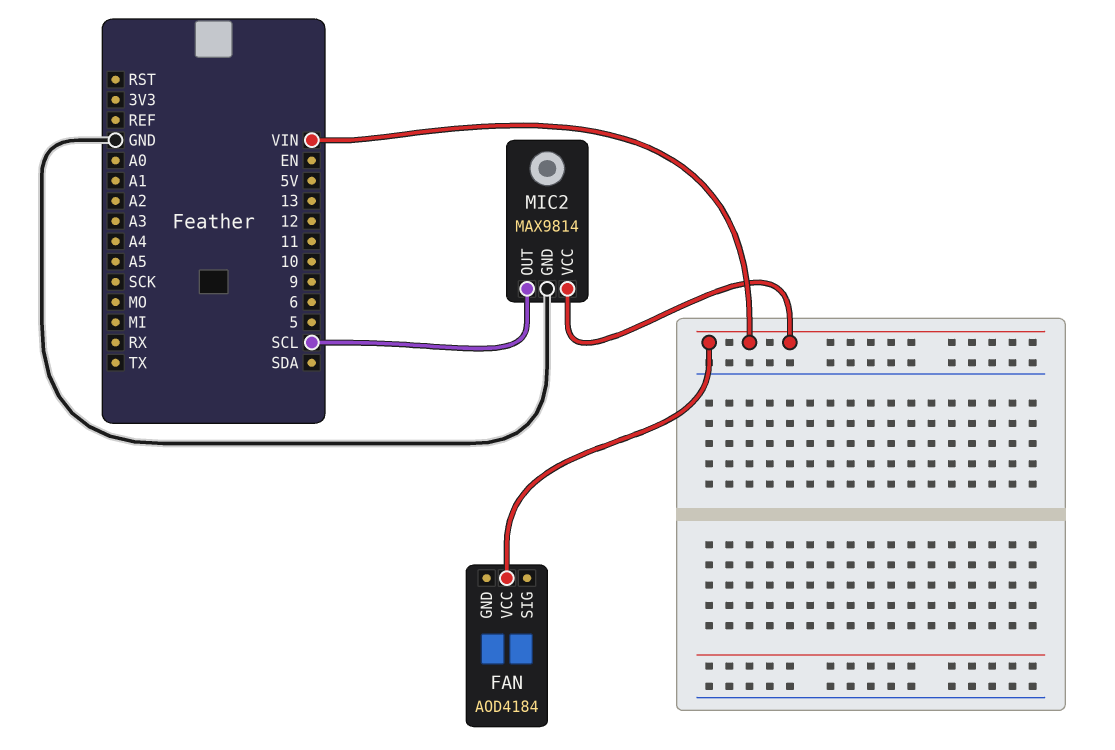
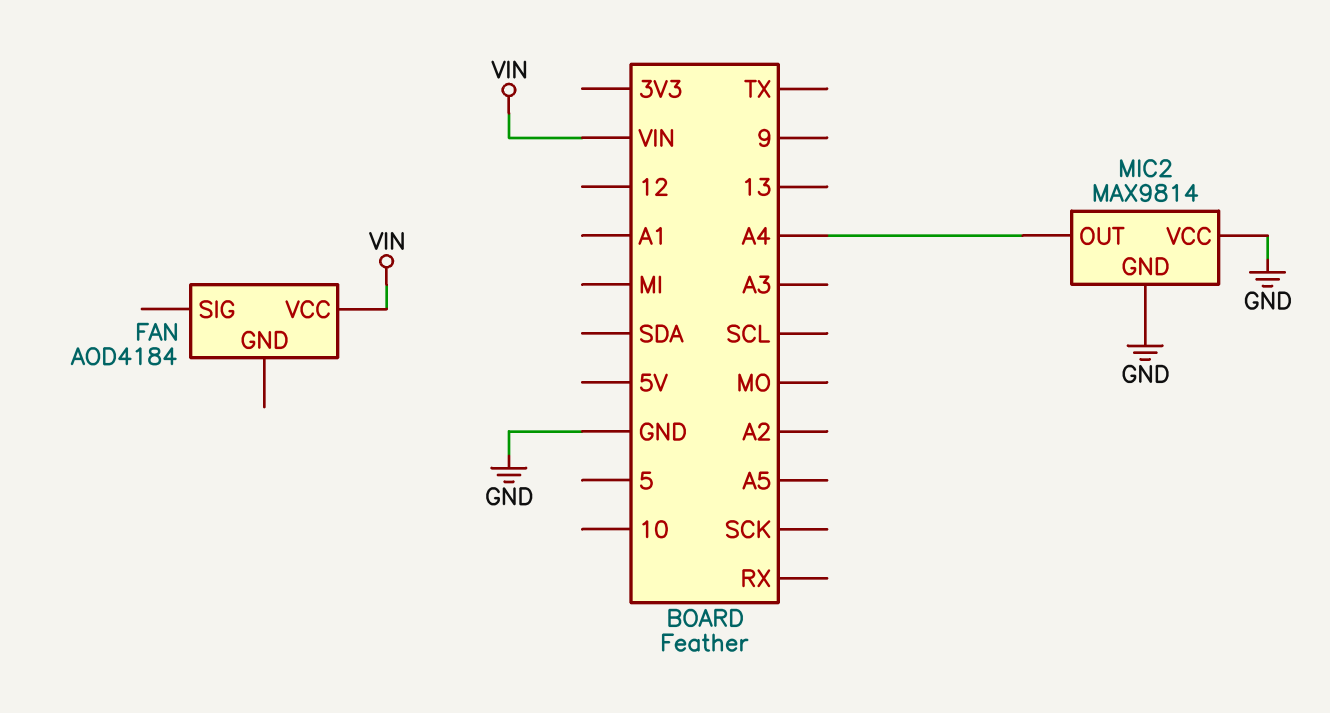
MIC2 pin OUT: SCL -> A4
MIC2 pin VCC: VIN -> GND

